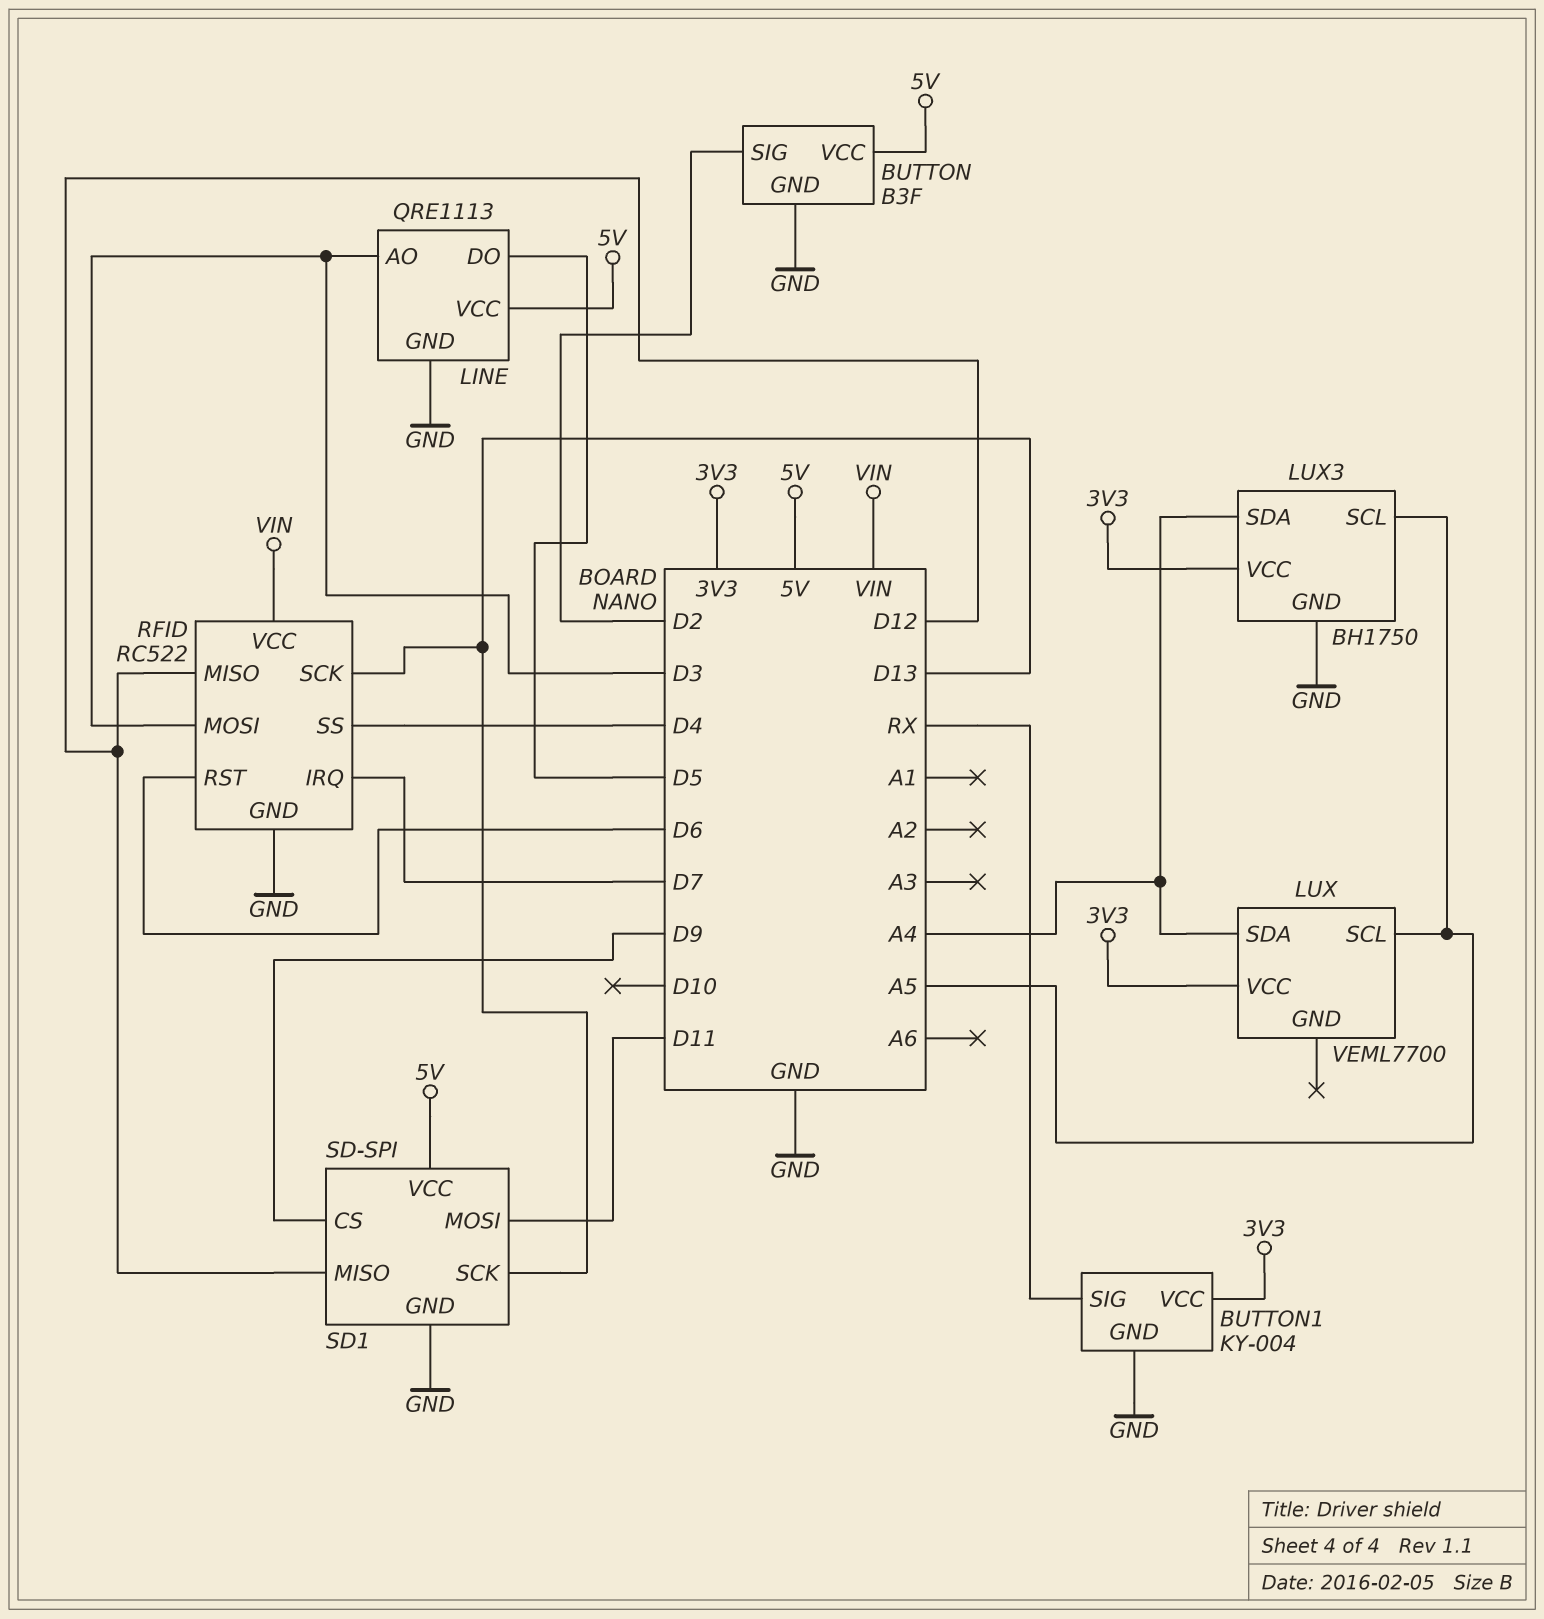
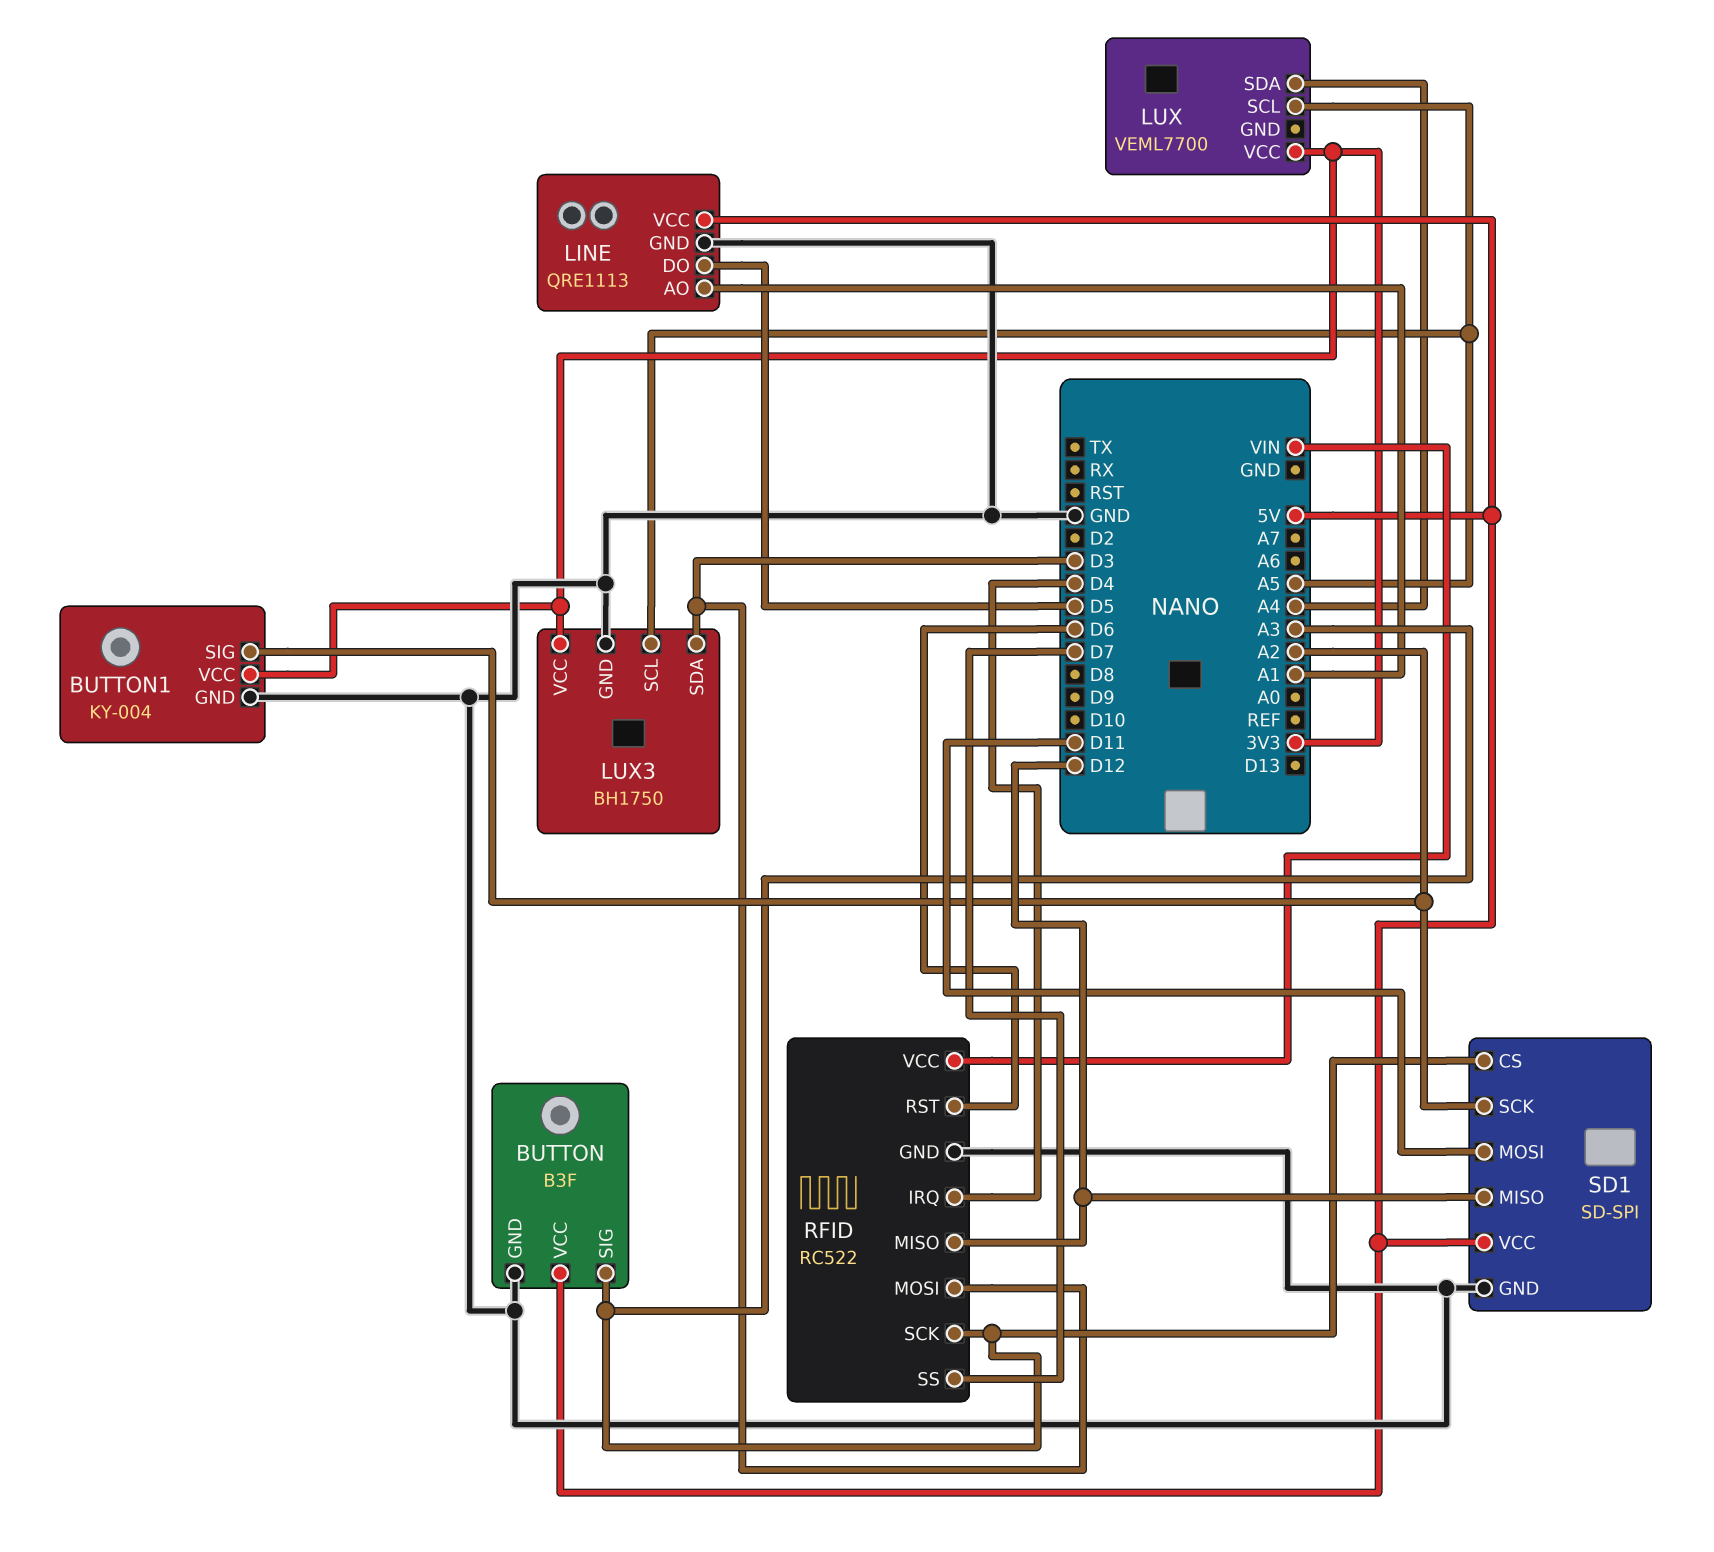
BUTTON pin SIG: D2 -> A3
BUTTON1 pin SIG: RX -> A2
LINE pin AO: D3 -> A1
LUX3 pin SDA: A4 -> D3
RFID pin IRQ: D7 -> D4
RFID pin SCK: D13 -> A3
RFID pin SS: D4 -> D7
SD1 pin CS: D9 -> A3
SD1 pin SCK: D13 -> A2

